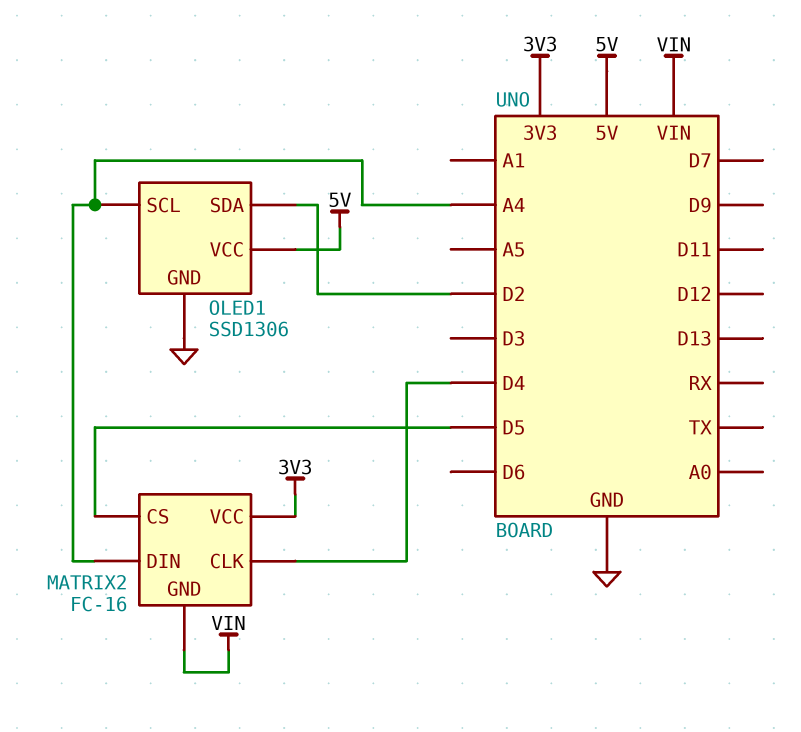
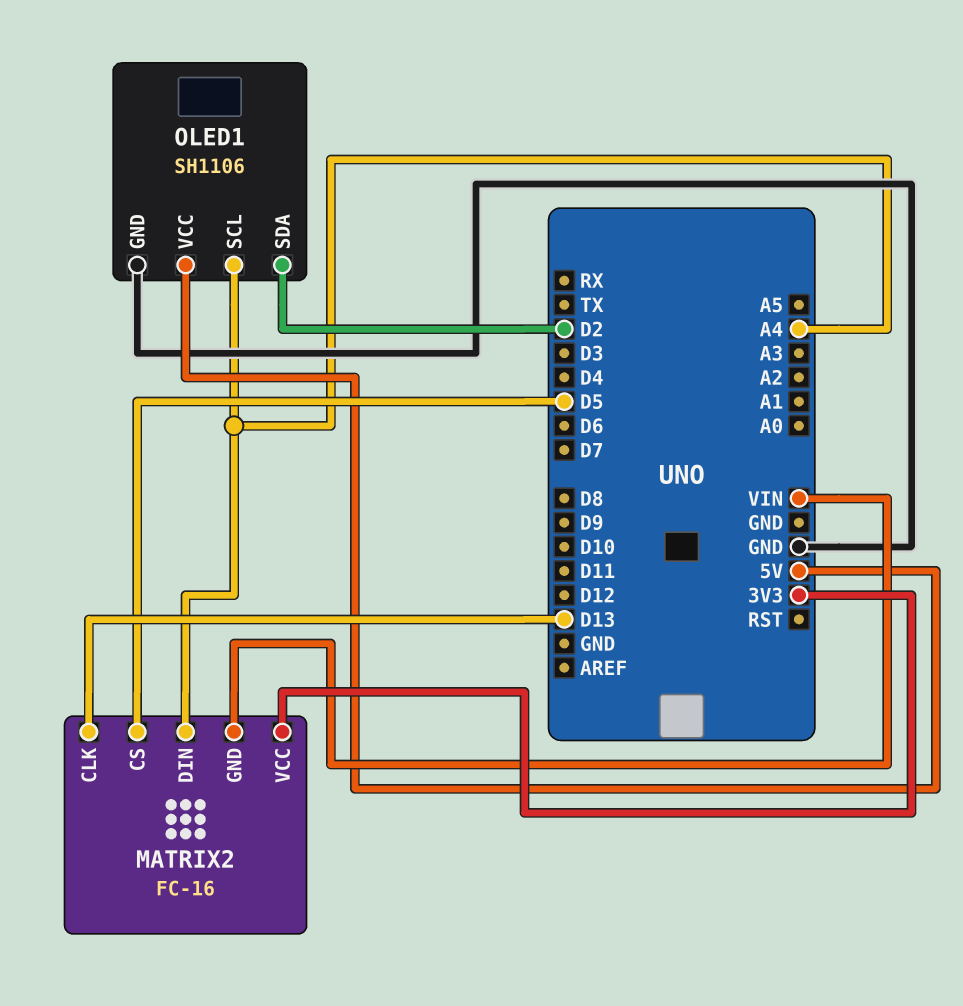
MATRIX2 pin CLK: D4 -> D13
OLED1: SSD1306 -> SH1106

